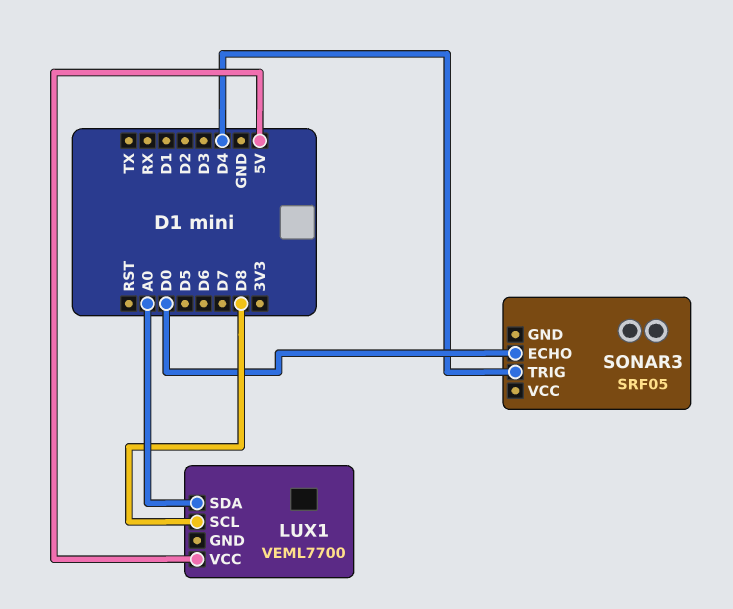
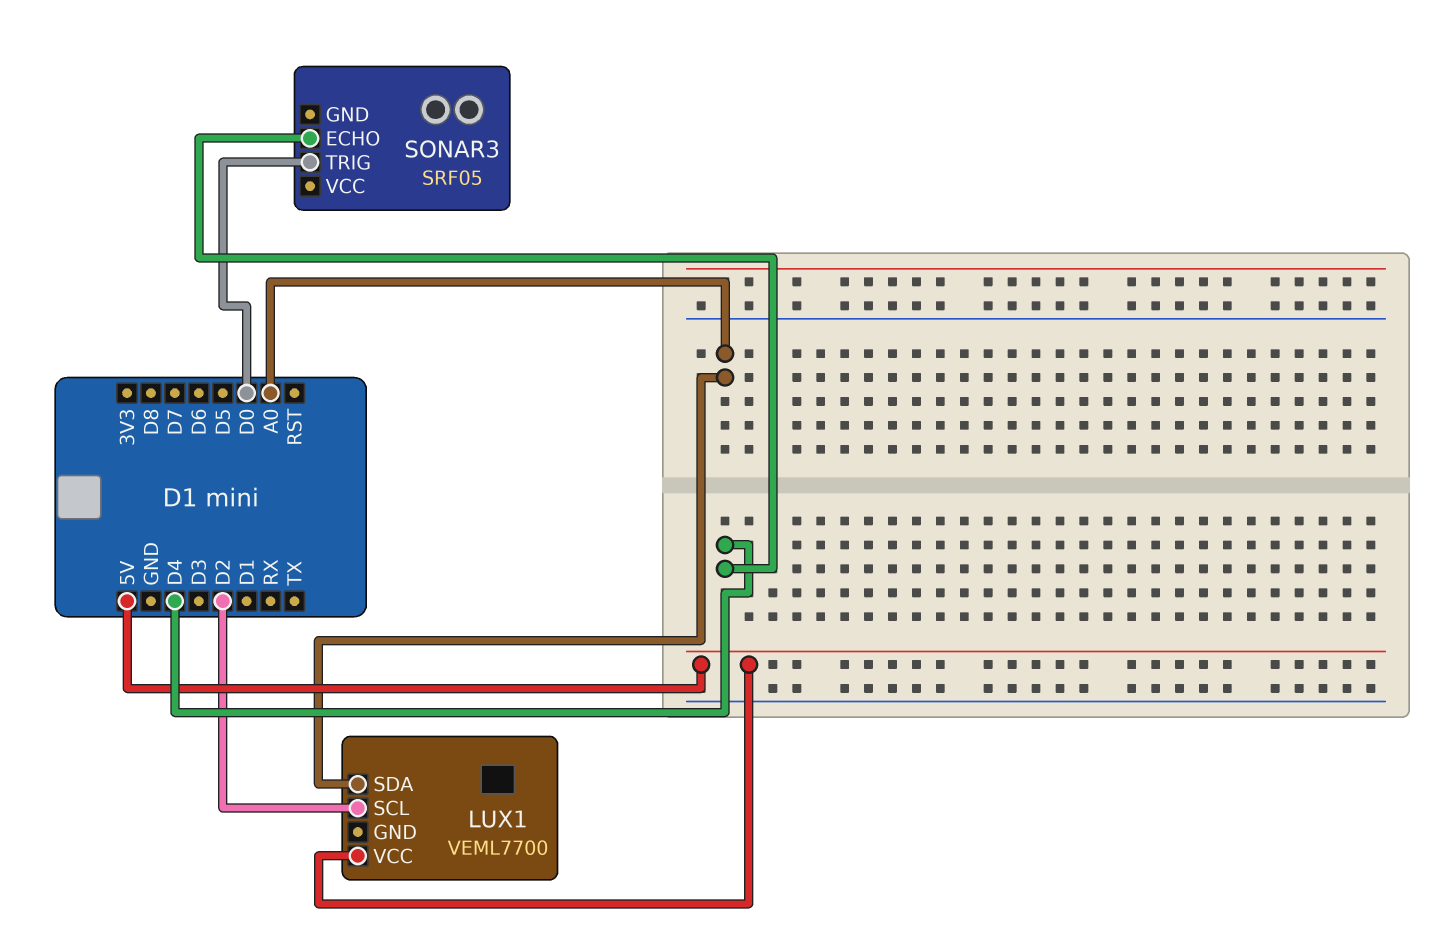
LUX1 pin SCL: D8 -> D2
SONAR3 pin ECHO: D0 -> D4
SONAR3 pin TRIG: D4 -> D0

